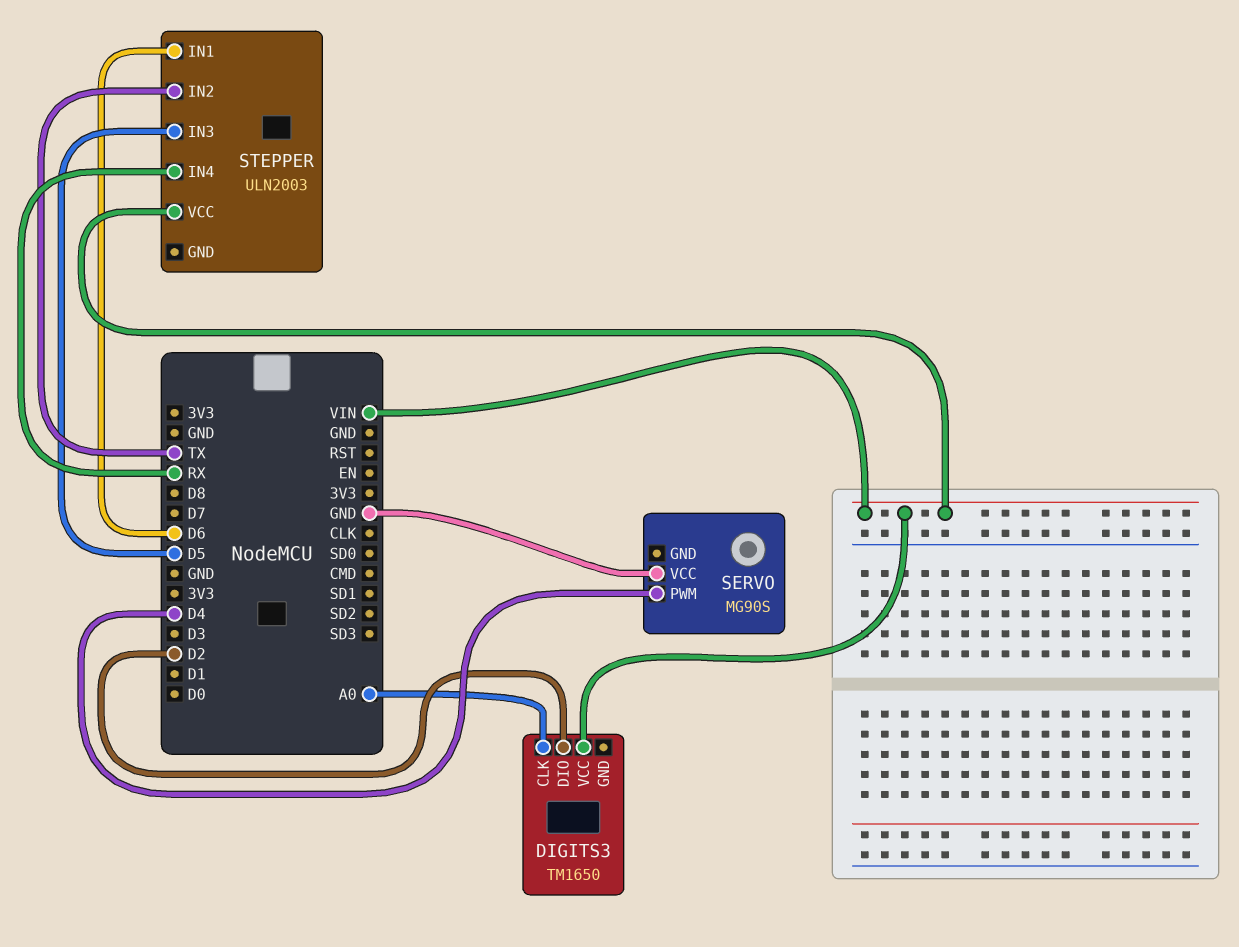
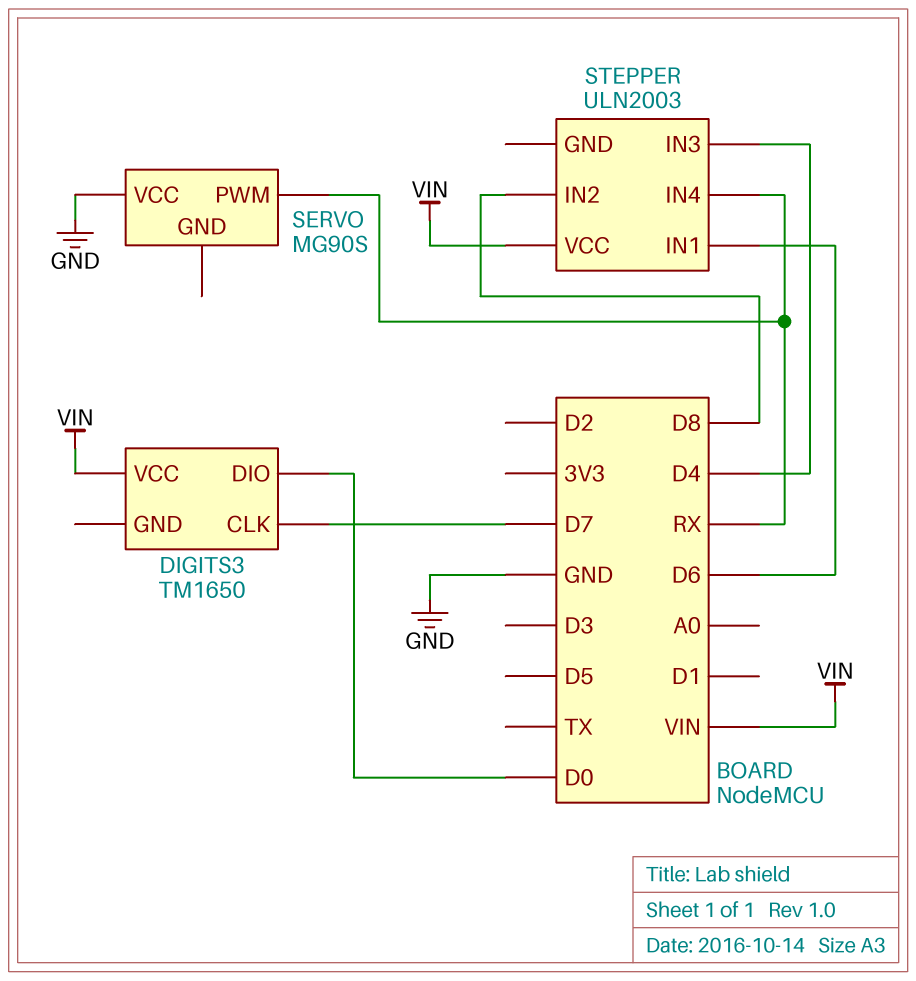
DIGITS3 pin CLK: A0 -> D7
DIGITS3 pin DIO: D2 -> D0
SERVO pin PWM: D4 -> RX
STEPPER pin IN2: TX -> D8
STEPPER pin IN3: D5 -> D4

